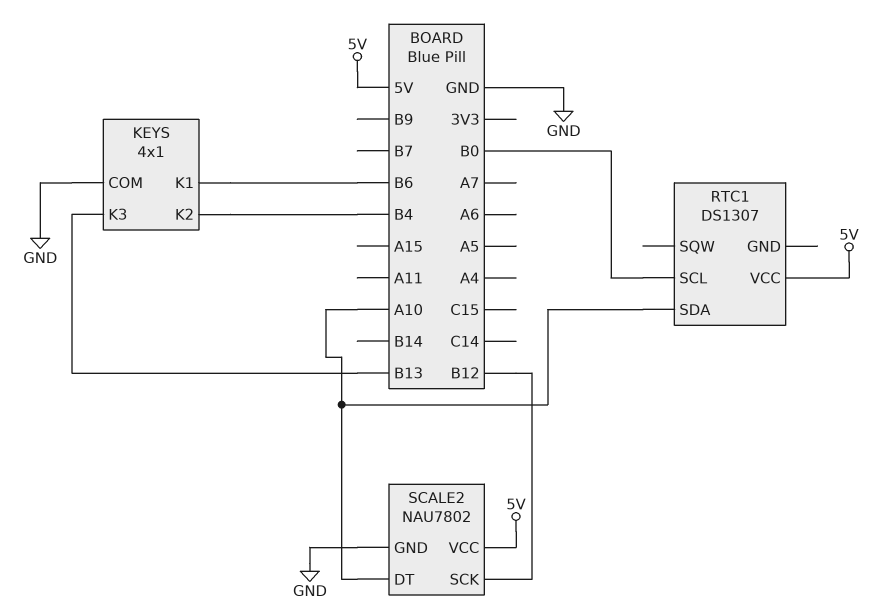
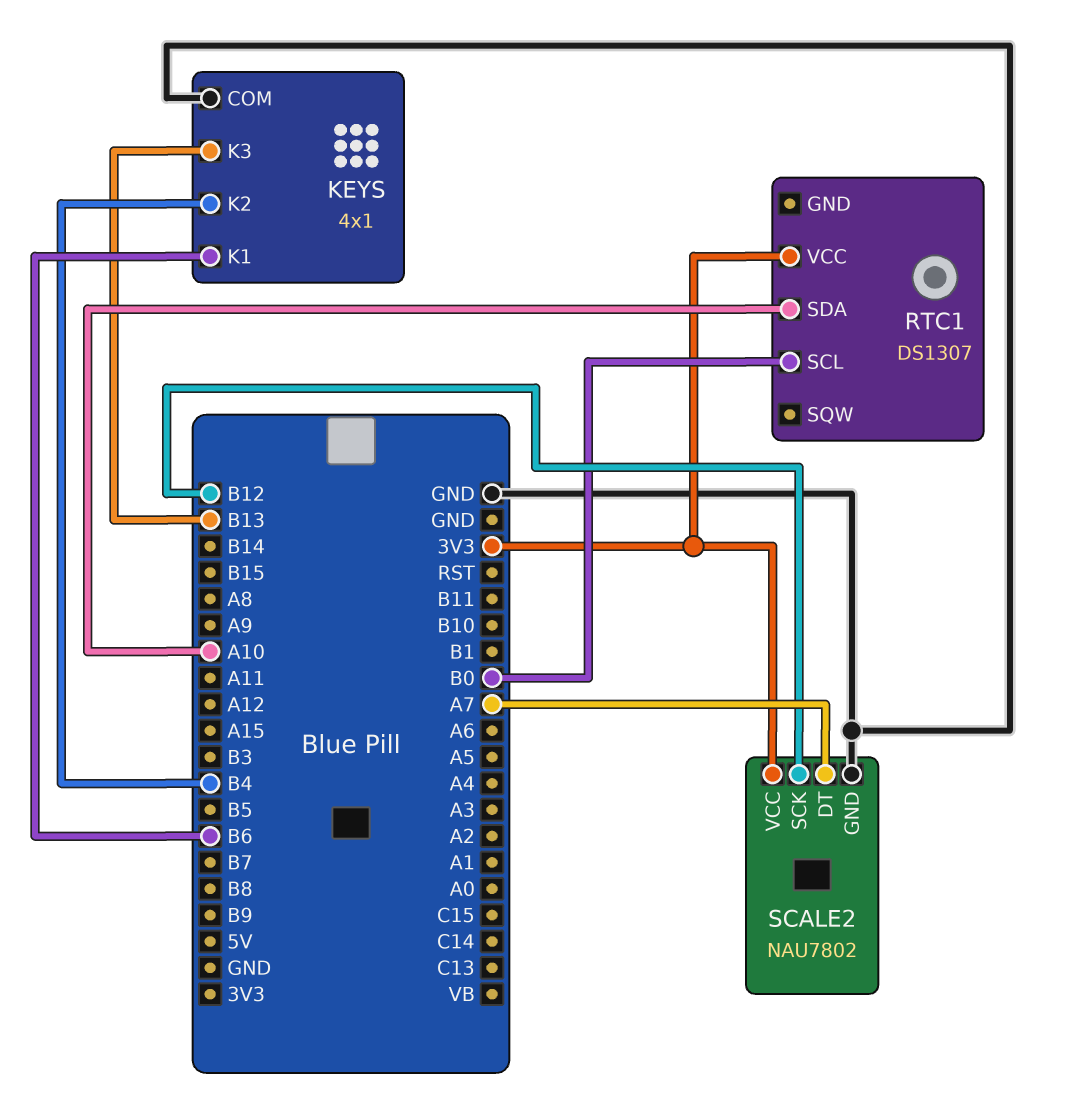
RTC1 pin VCC: 5V -> 3V3
SCALE2 pin DT: A10 -> A7
SCALE2 pin VCC: 5V -> 3V3

